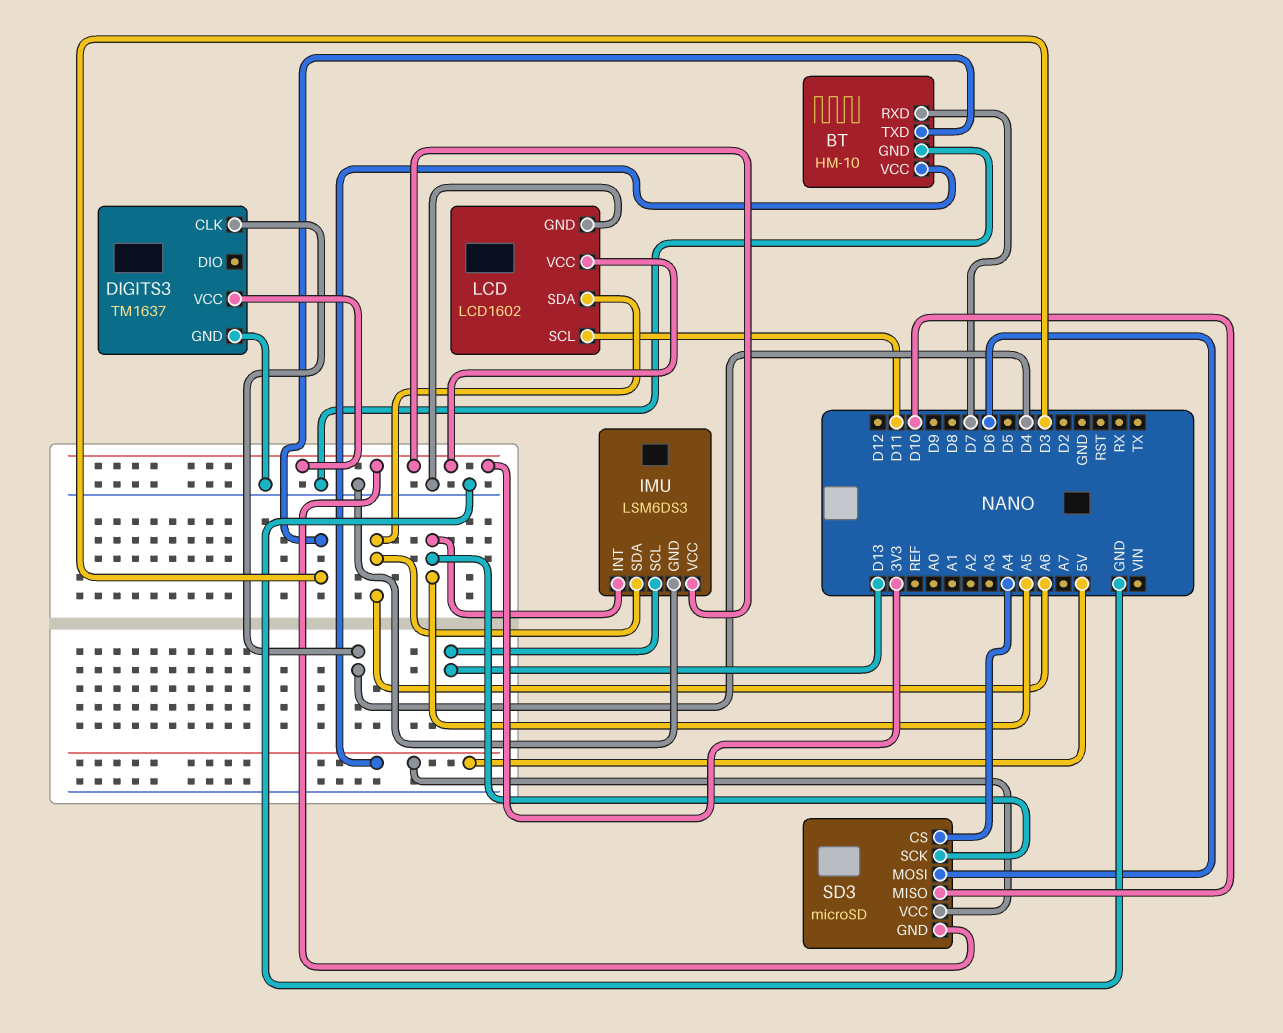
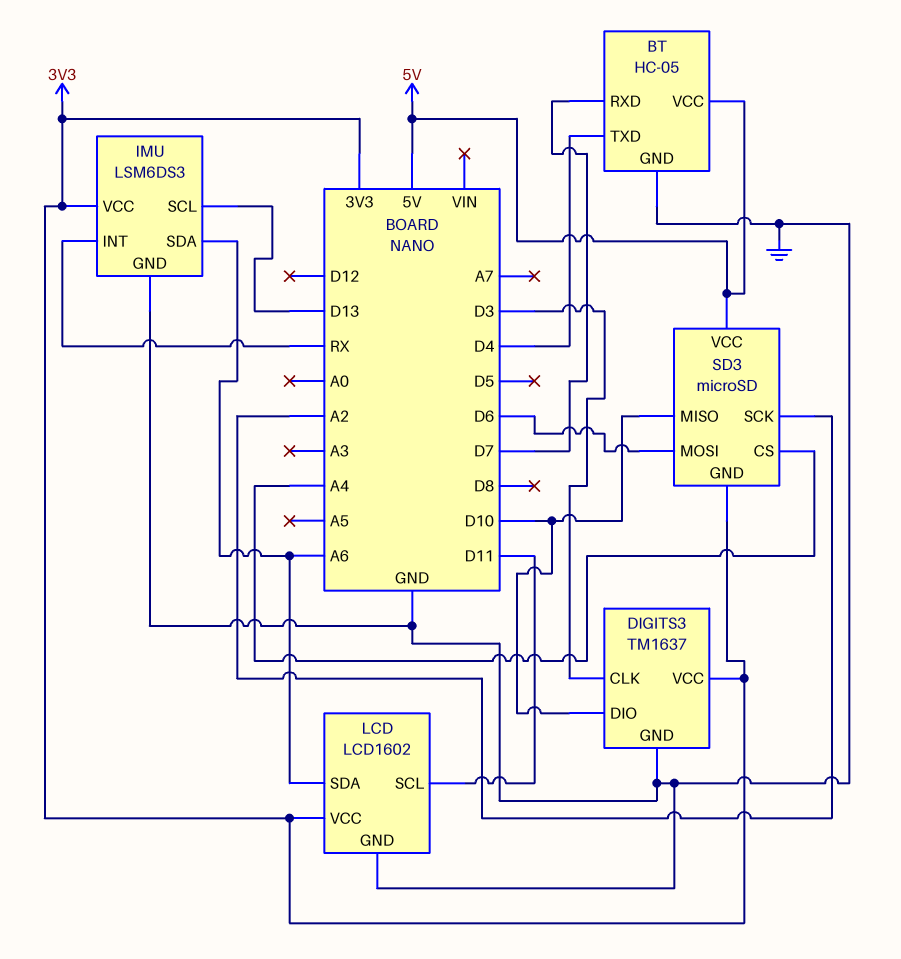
BT: HM-10 -> HC-05
BT pin TXD: D3 -> D4
DIGITS3 pin CLK: D4 -> D3
DIGITS3 pin DIO: none -> D10
IMU pin INT: A5 -> RX
SD3 pin SCK: A5 -> A2

